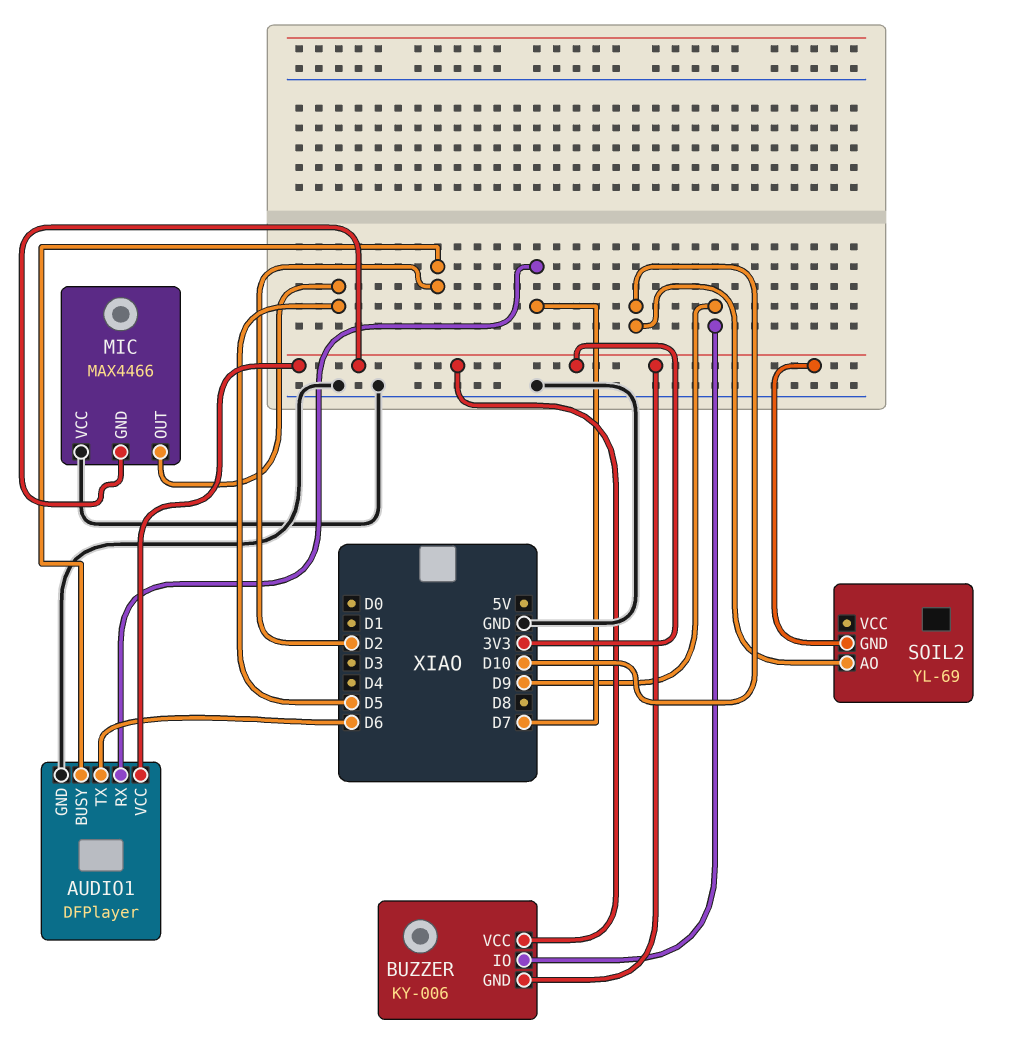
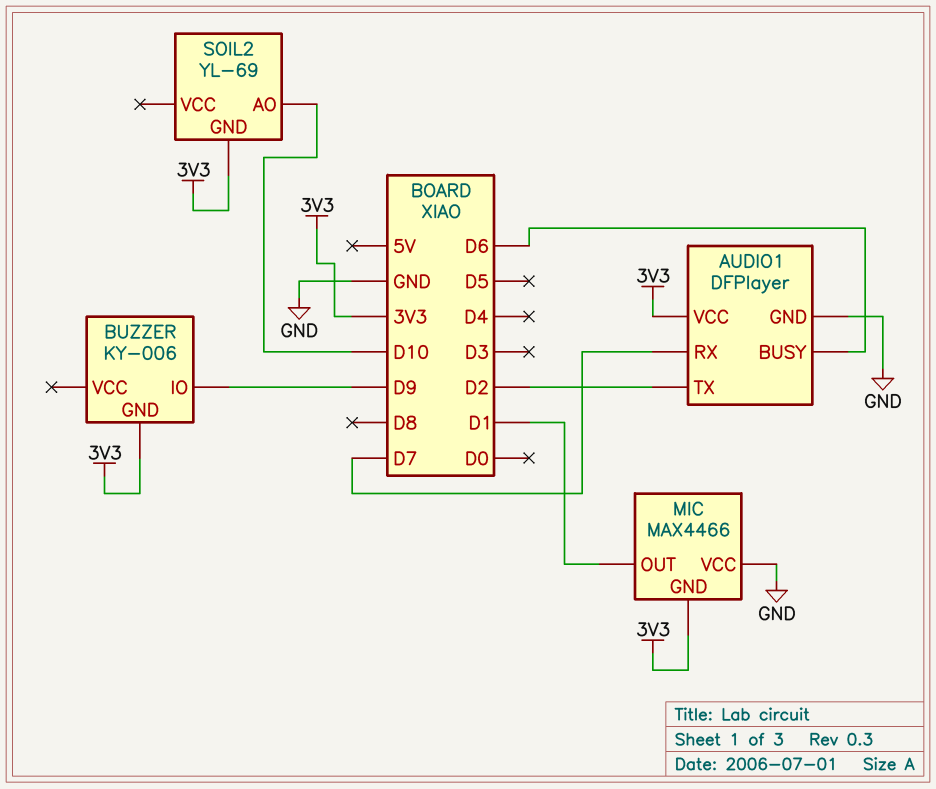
AUDIO1 pin BUSY: D2 -> D6
AUDIO1 pin TX: D6 -> D2
BUZZER pin VCC: 3V3 -> none
MIC pin OUT: D5 -> D1

